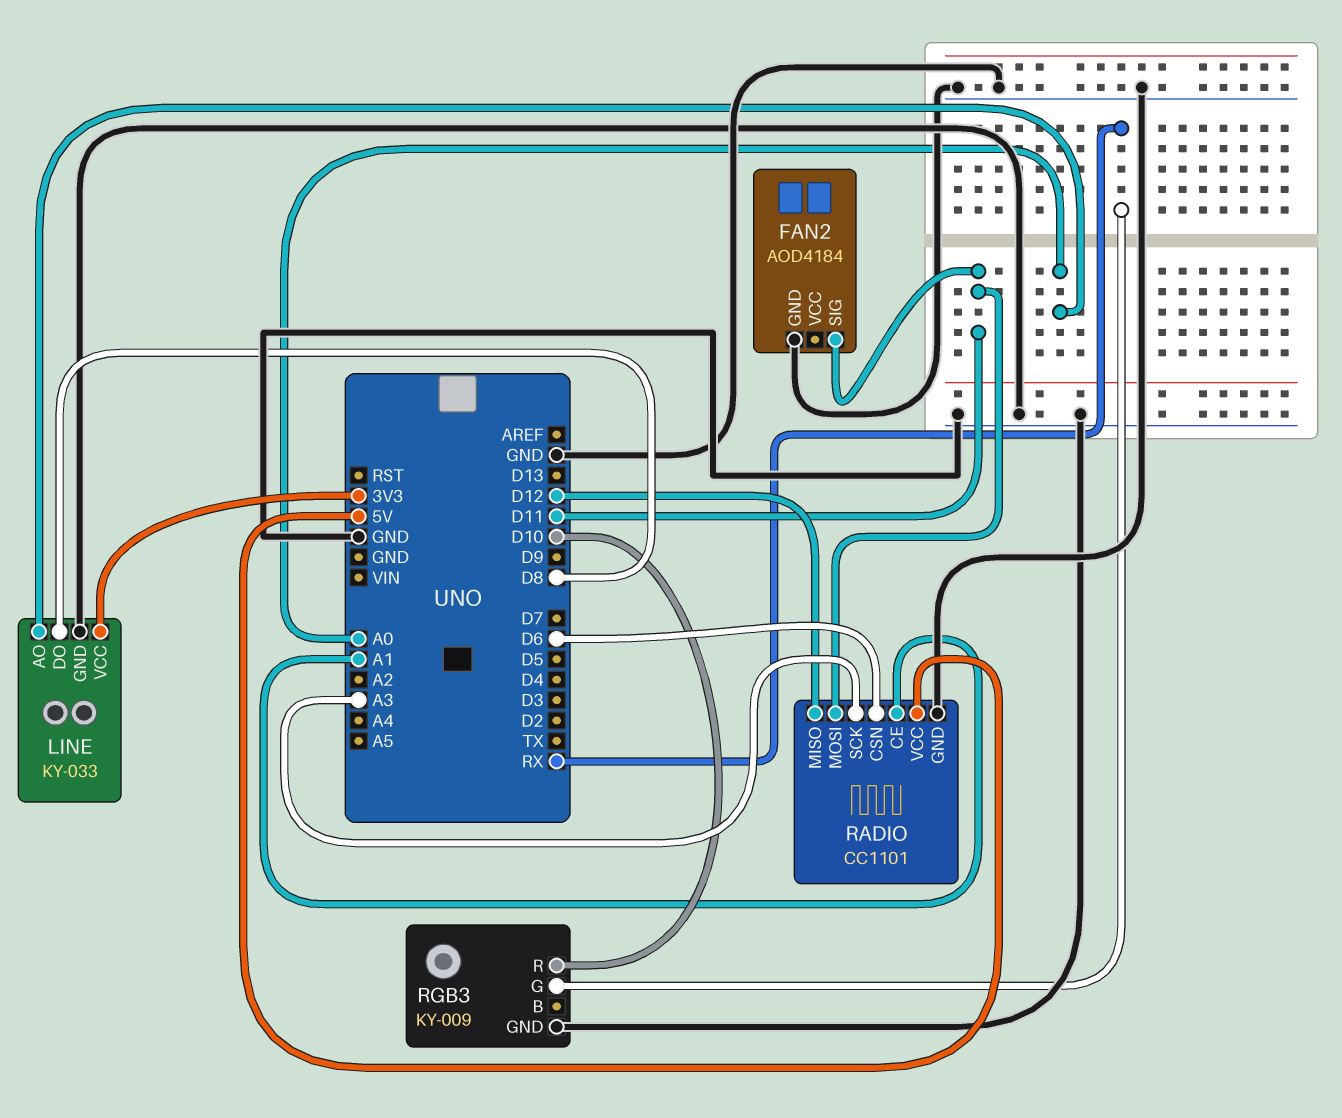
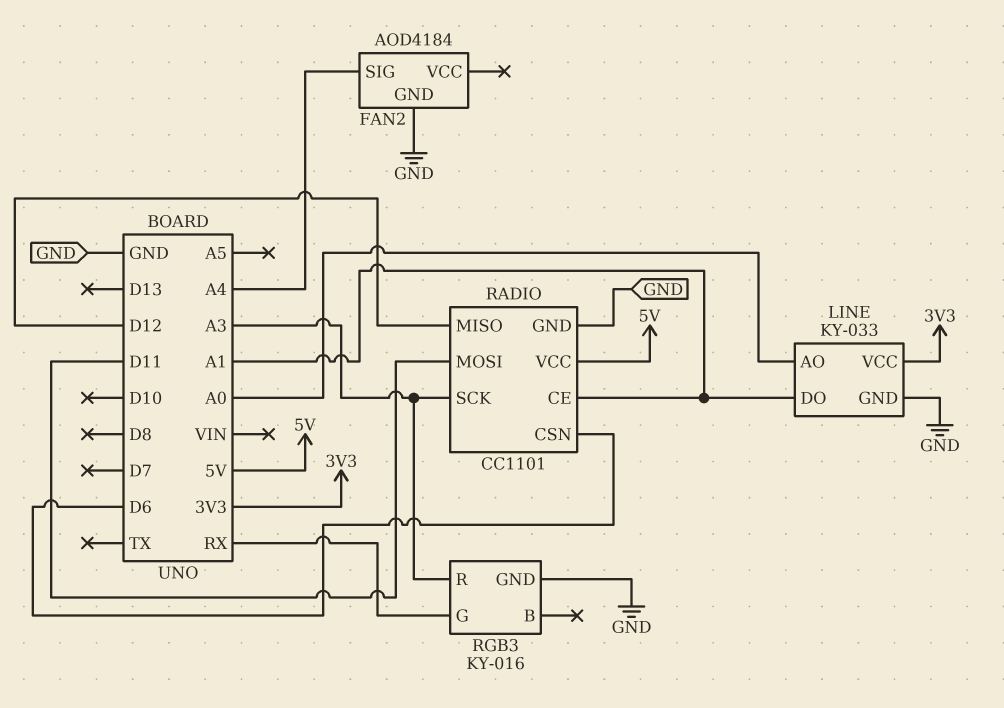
FAN2 pin SIG: D11 -> A4
LINE pin DO: D8 -> A1
RGB3: KY-009 -> KY-016
RGB3 pin R: D10 -> A3

